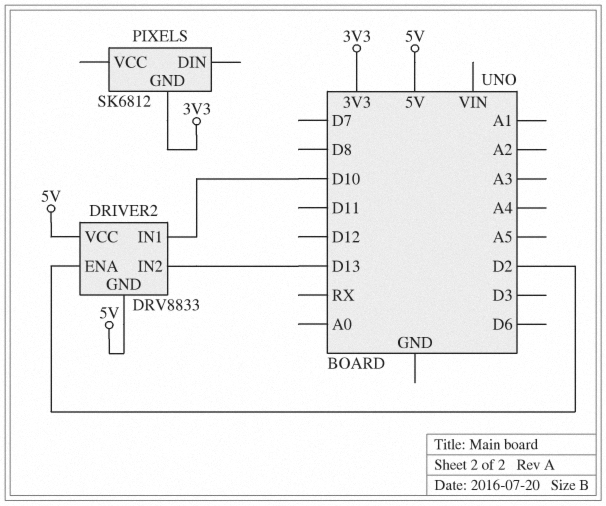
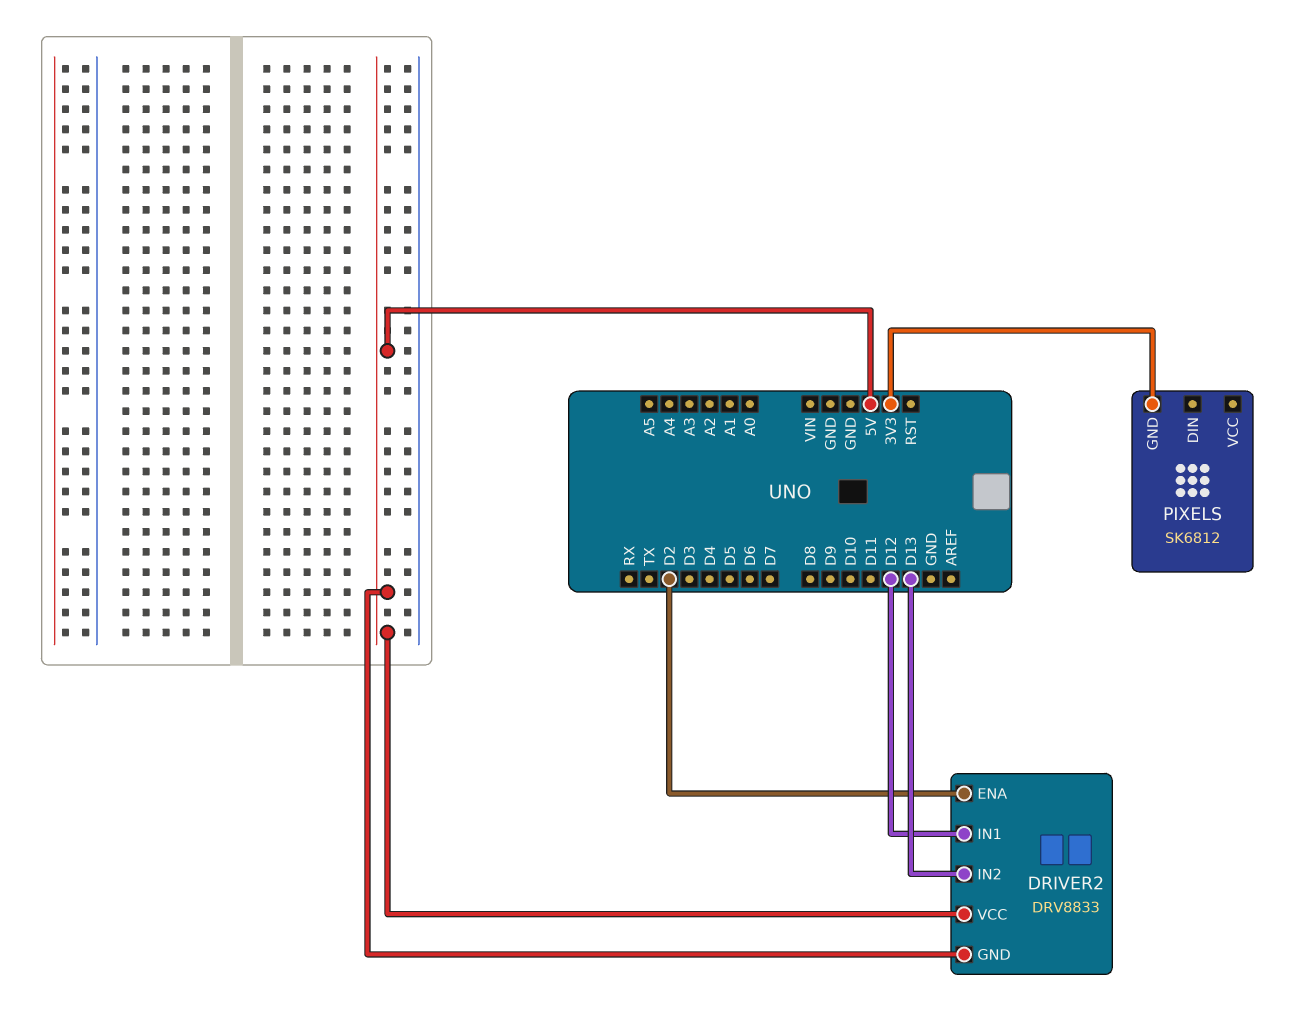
DRIVER2 pin IN1: D10 -> D12

